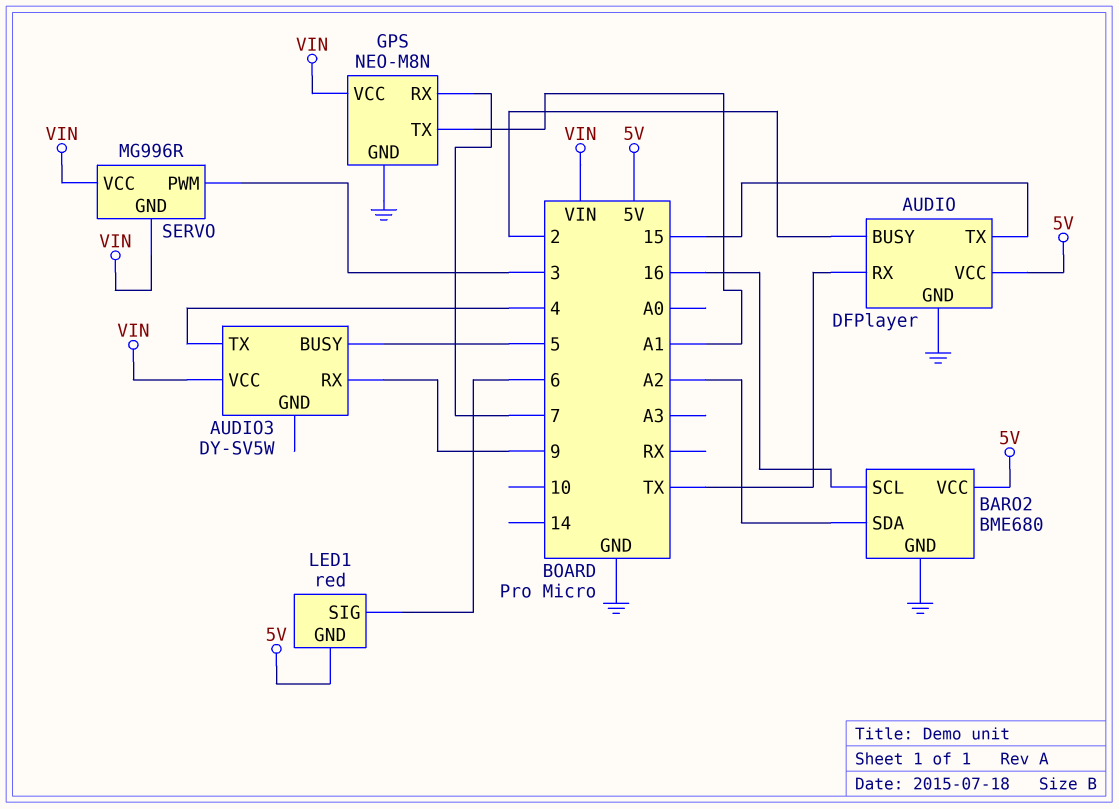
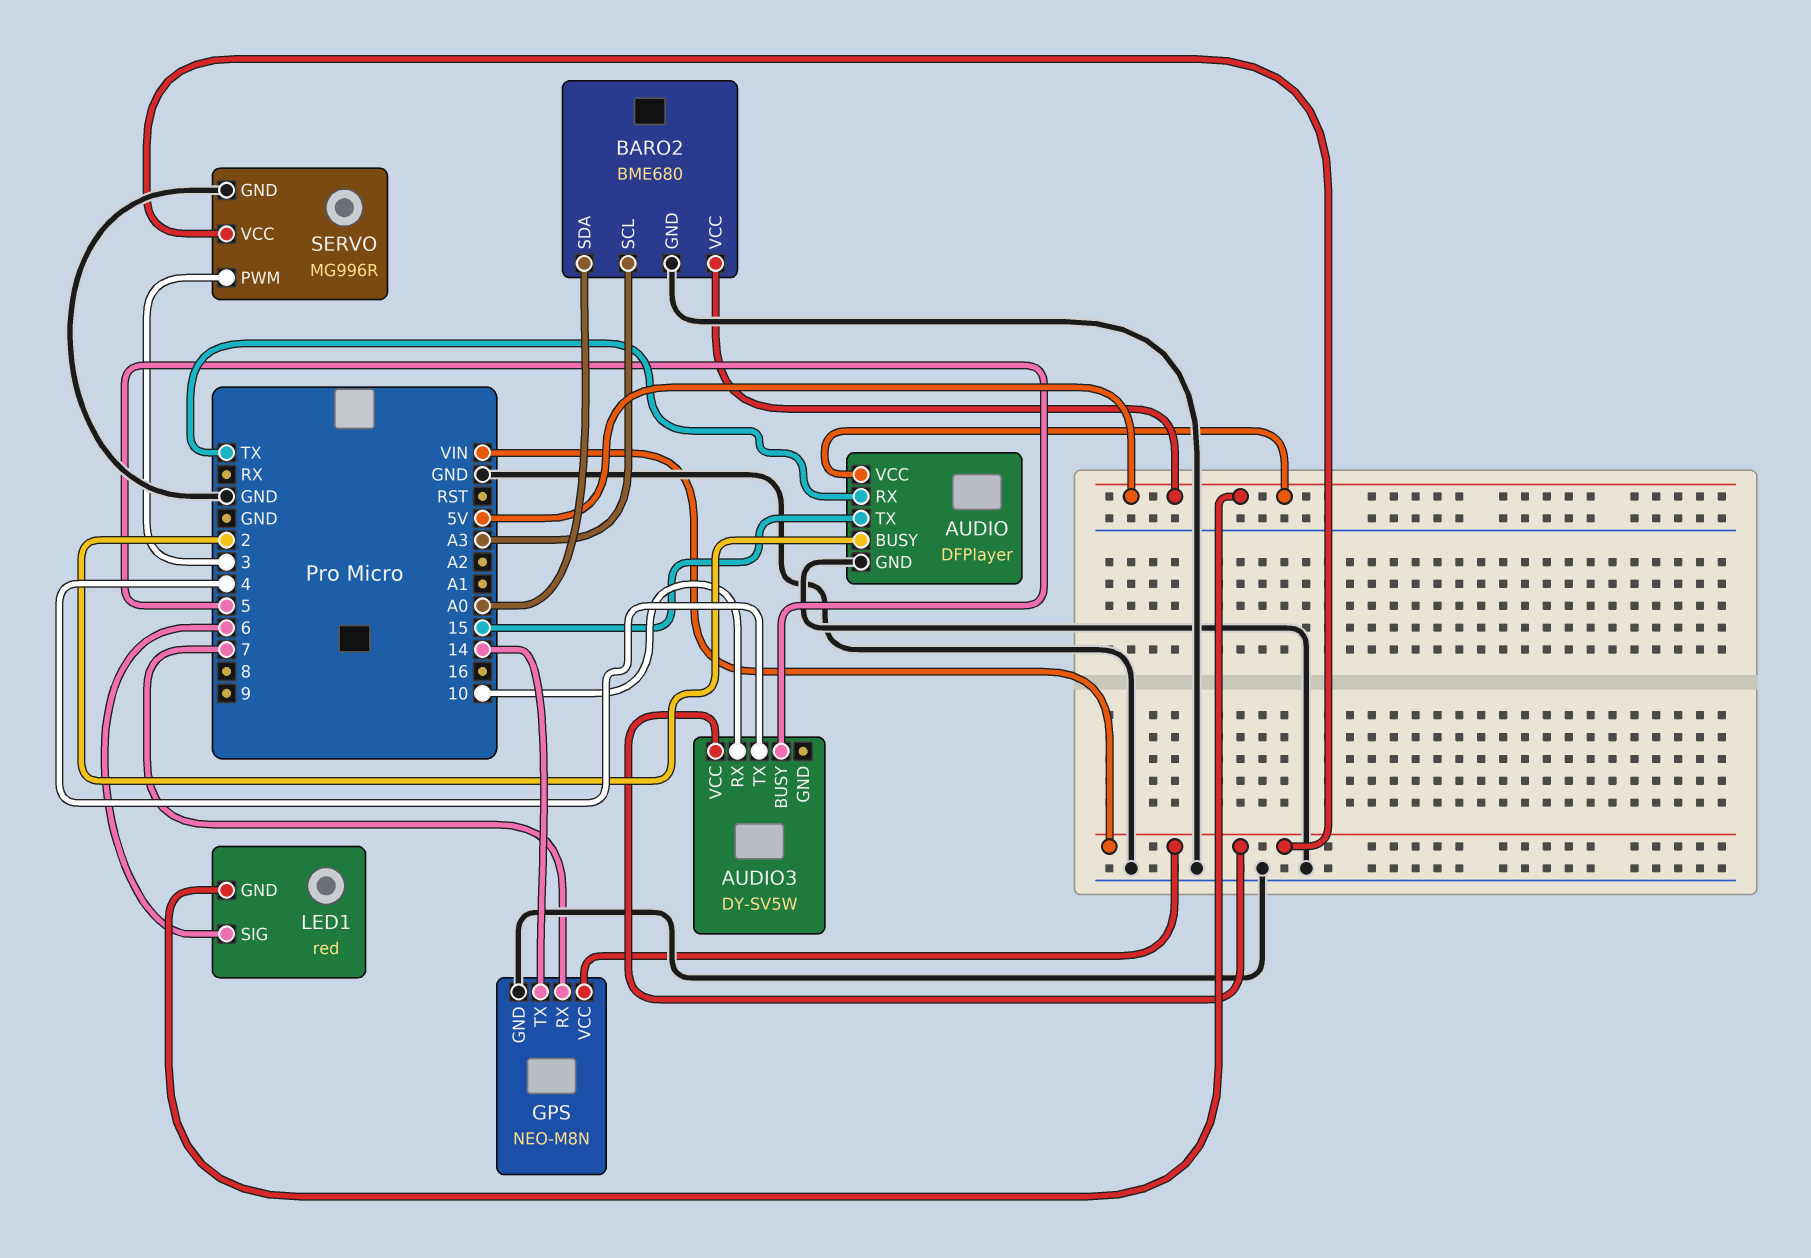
AUDIO3 pin RX: 9 -> 10
BARO2 pin SCL: 16 -> A3
BARO2 pin SDA: A2 -> A0
GPS pin TX: A1 -> 14
SERVO pin GND: VIN -> GND

